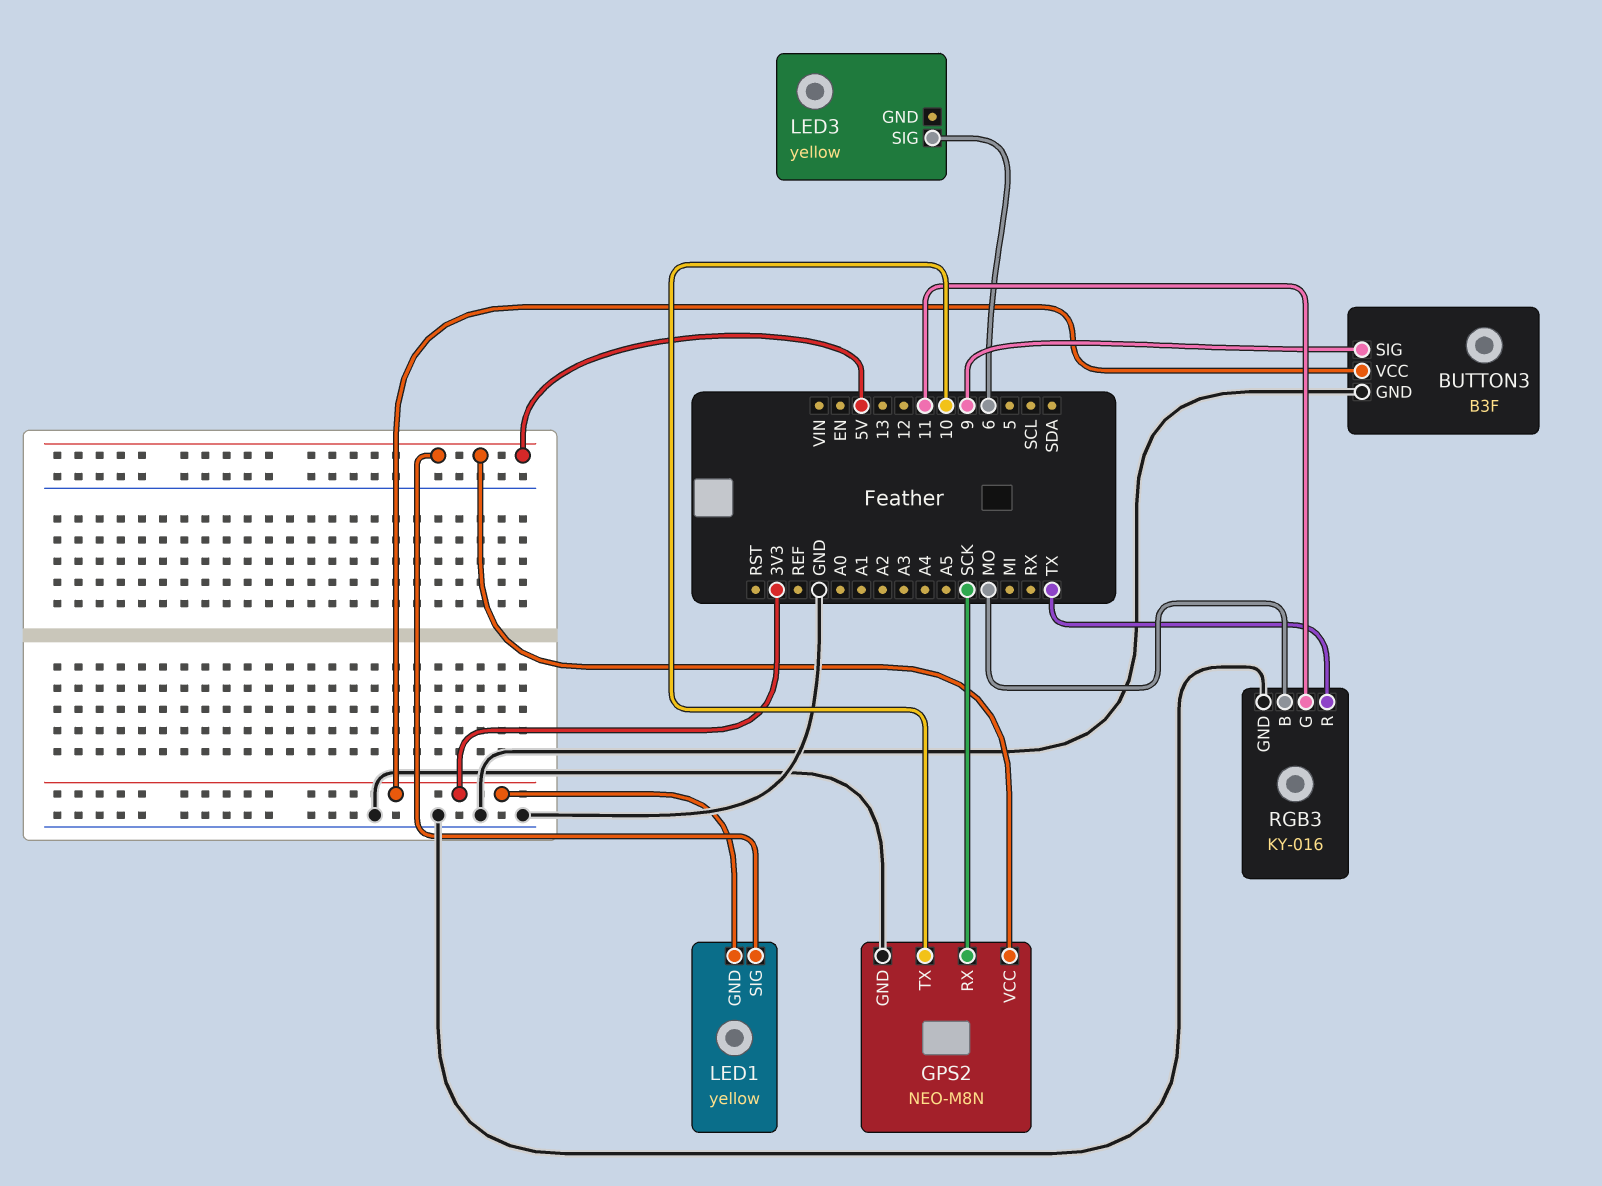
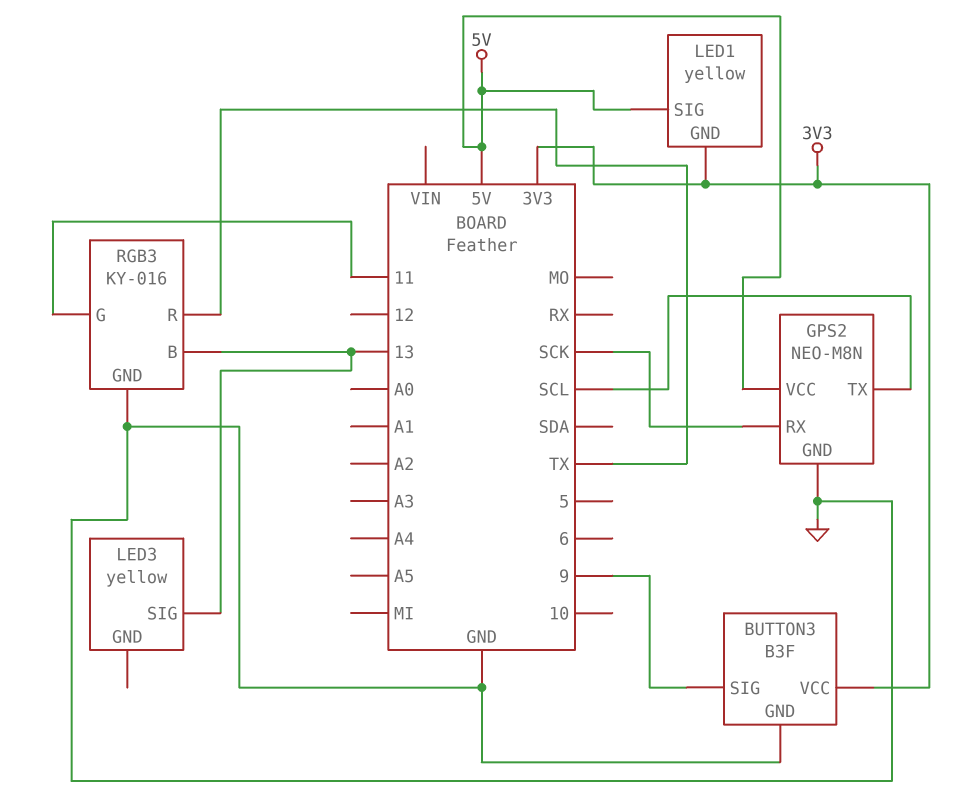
GPS2 pin TX: 10 -> SCL
LED3 pin SIG: 6 -> 13
RGB3 pin B: MO -> 13

